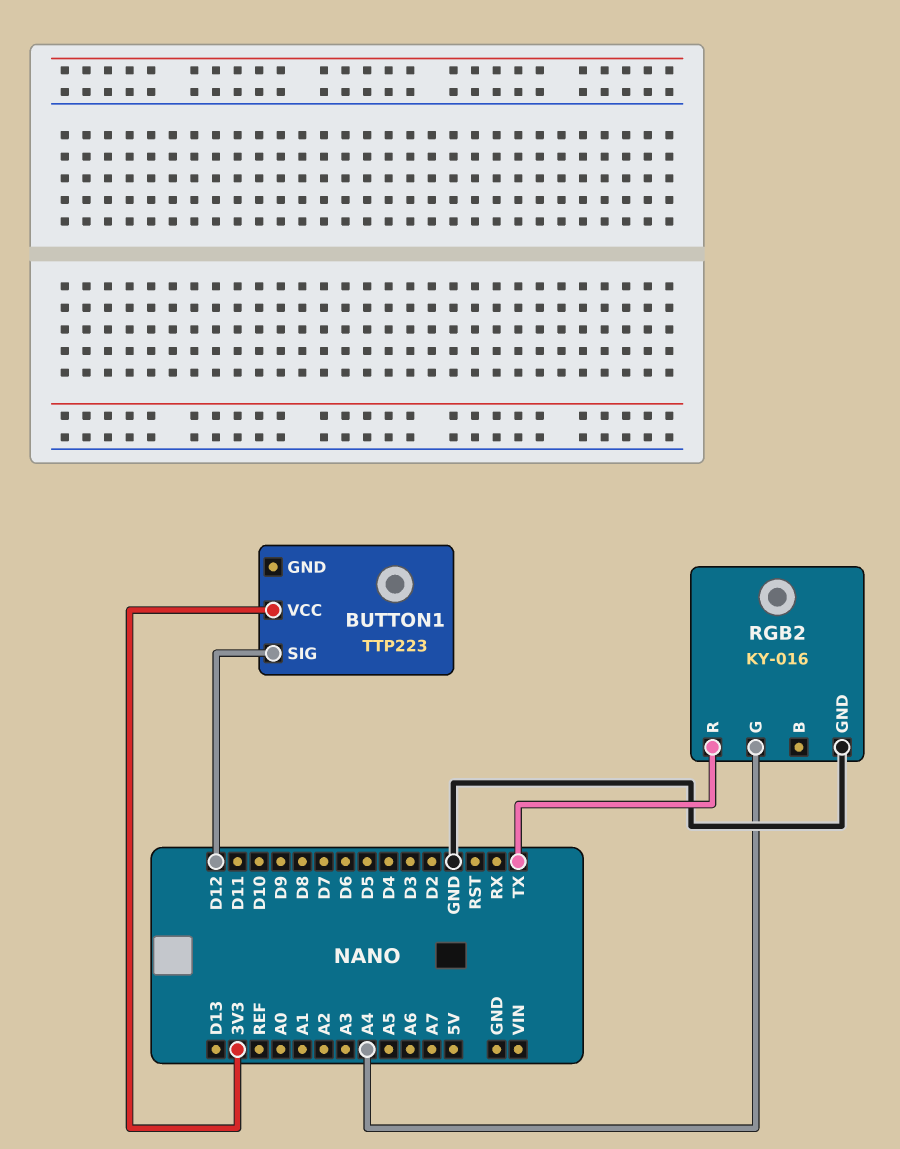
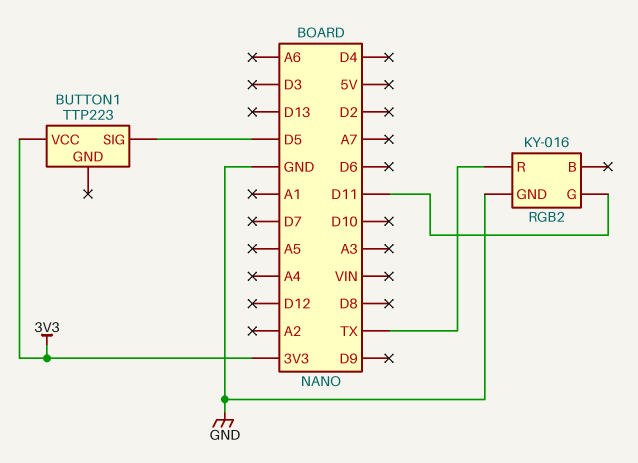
BUTTON1 pin SIG: D12 -> D5
RGB2 pin G: A4 -> D11

